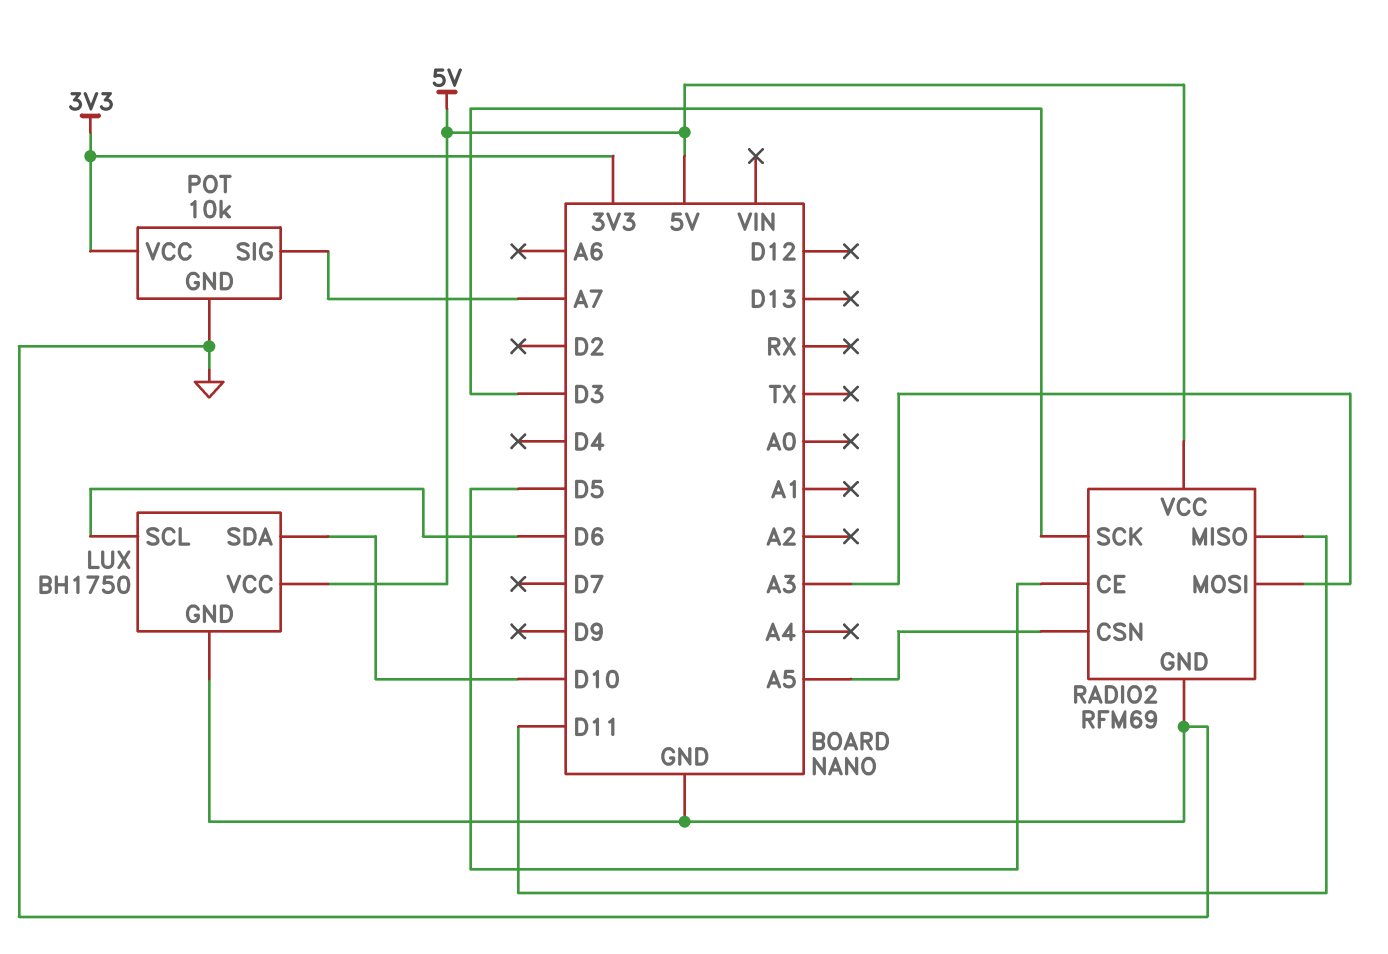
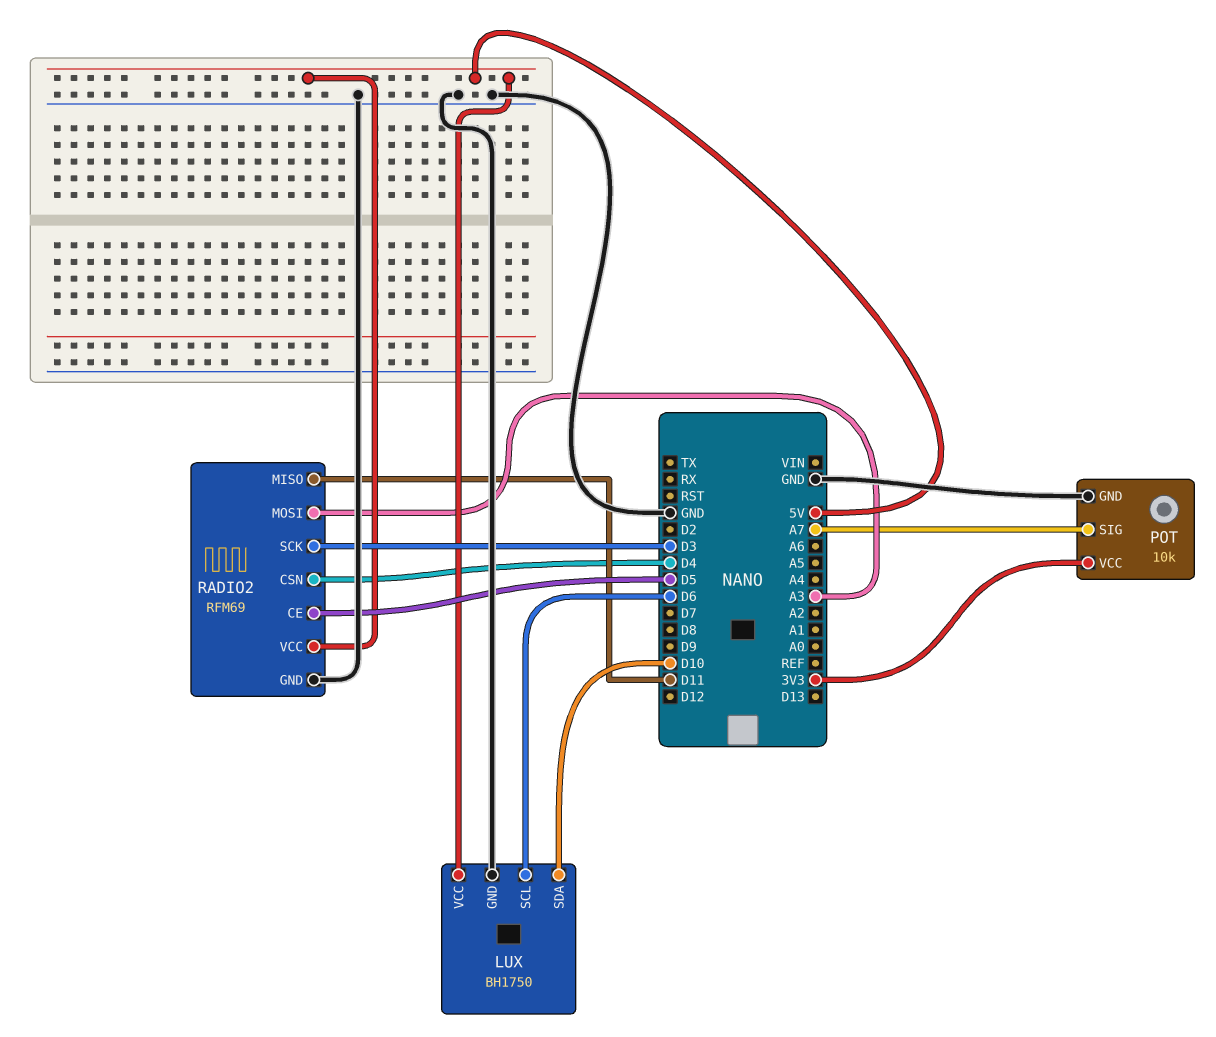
RADIO2 pin CSN: A5 -> D4

